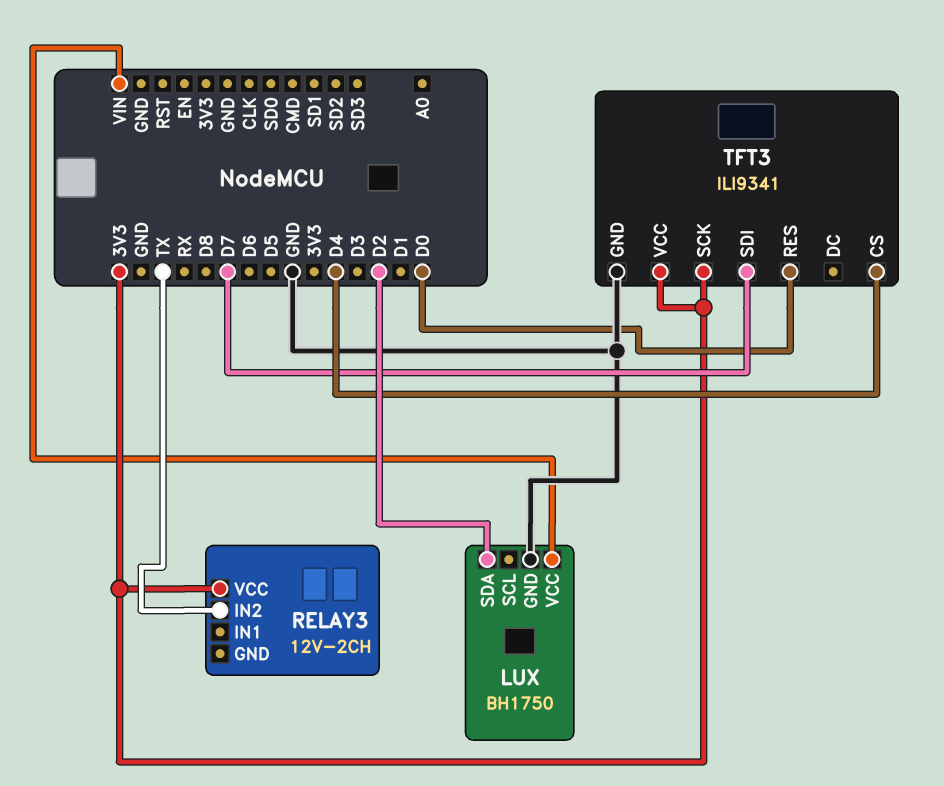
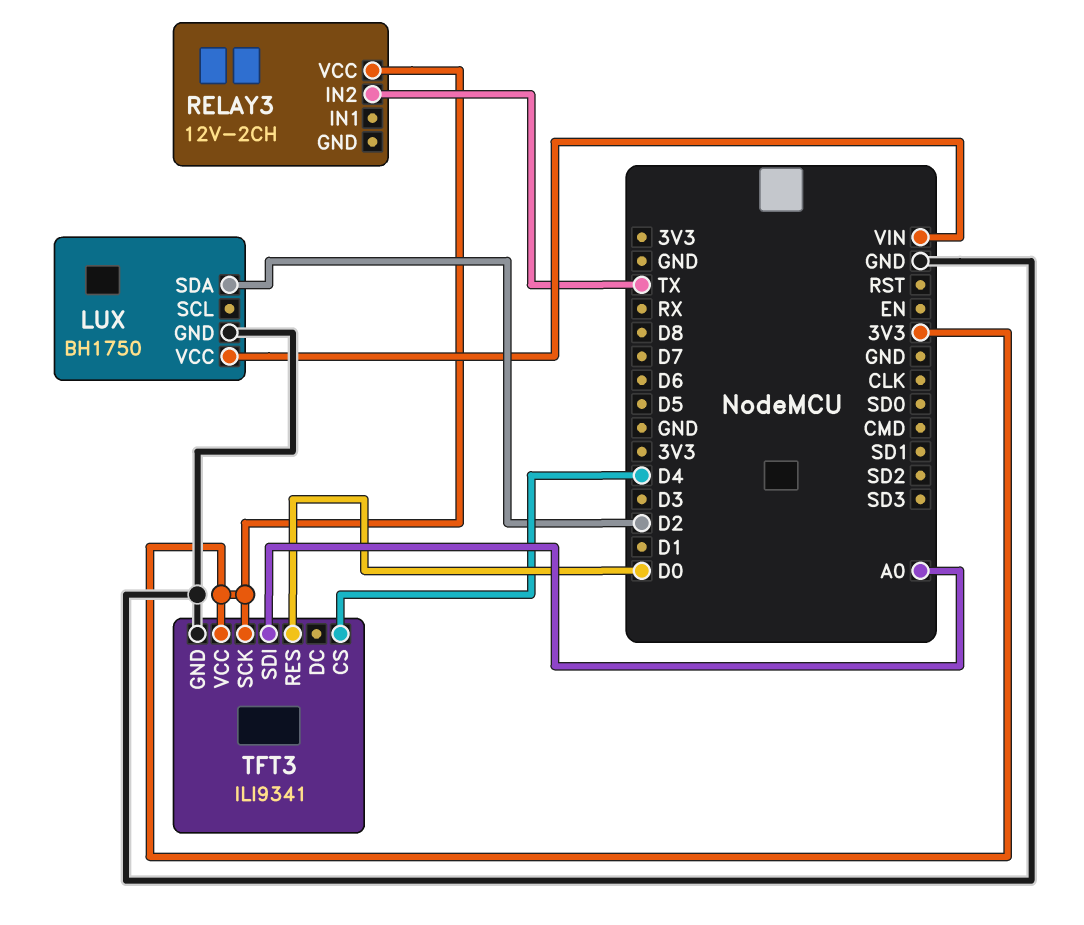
TFT3 pin SDI: D7 -> A0

